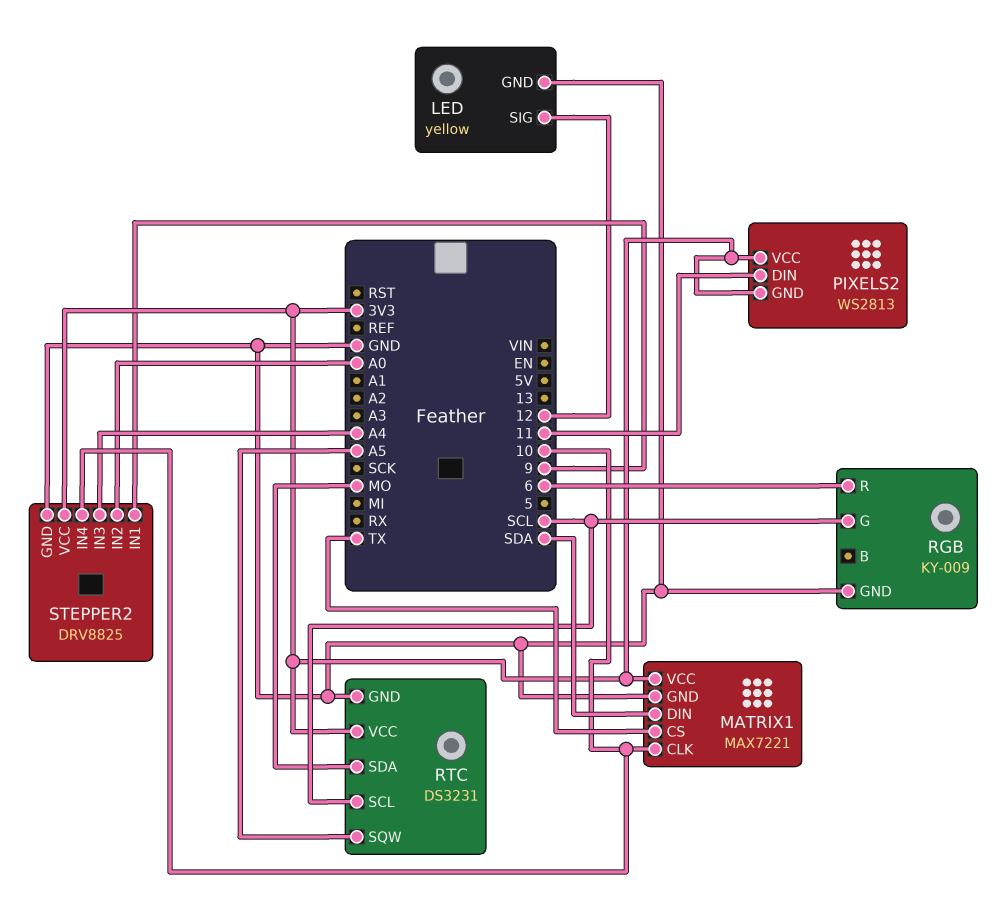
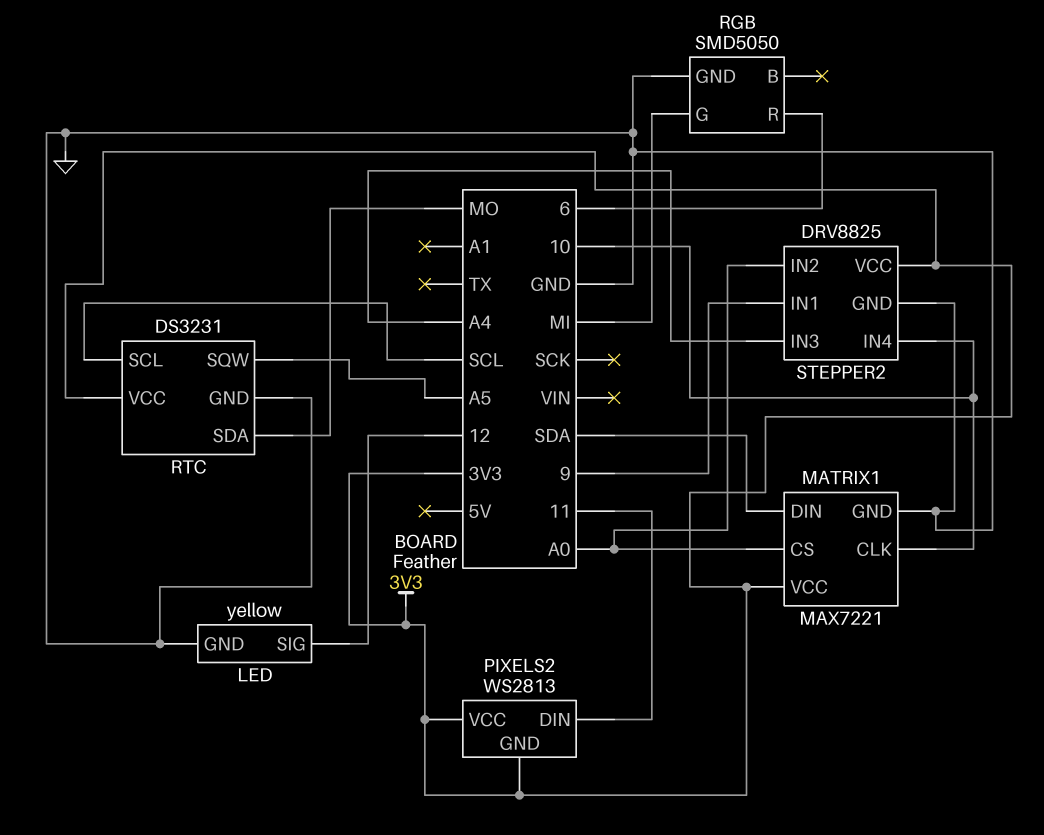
MATRIX1 pin CS: TX -> A0
RGB: KY-009 -> SMD5050
RGB pin G: SCL -> MI

